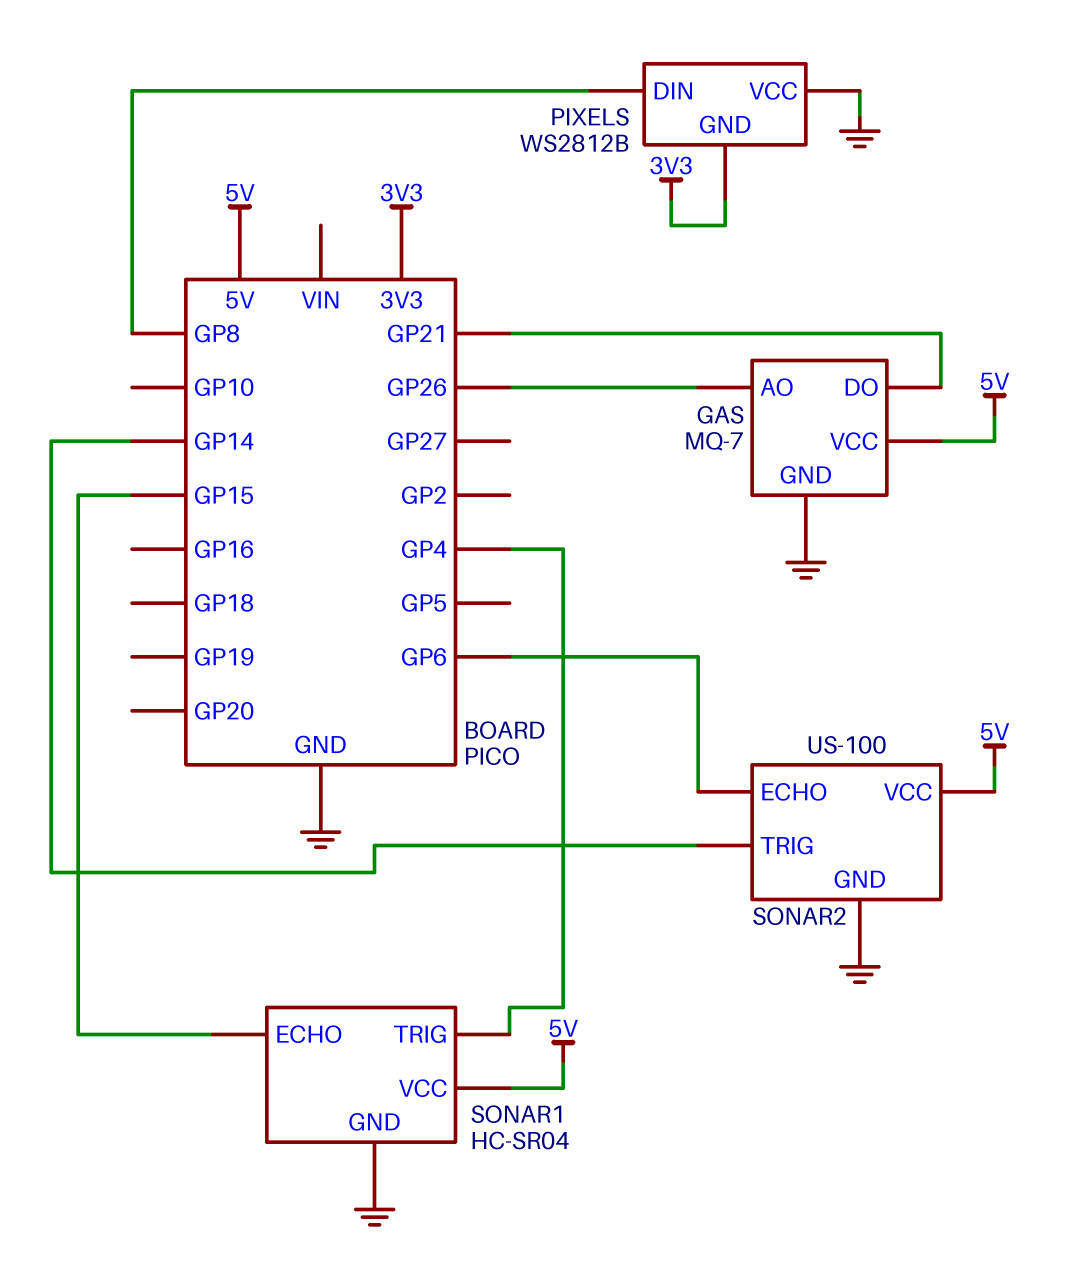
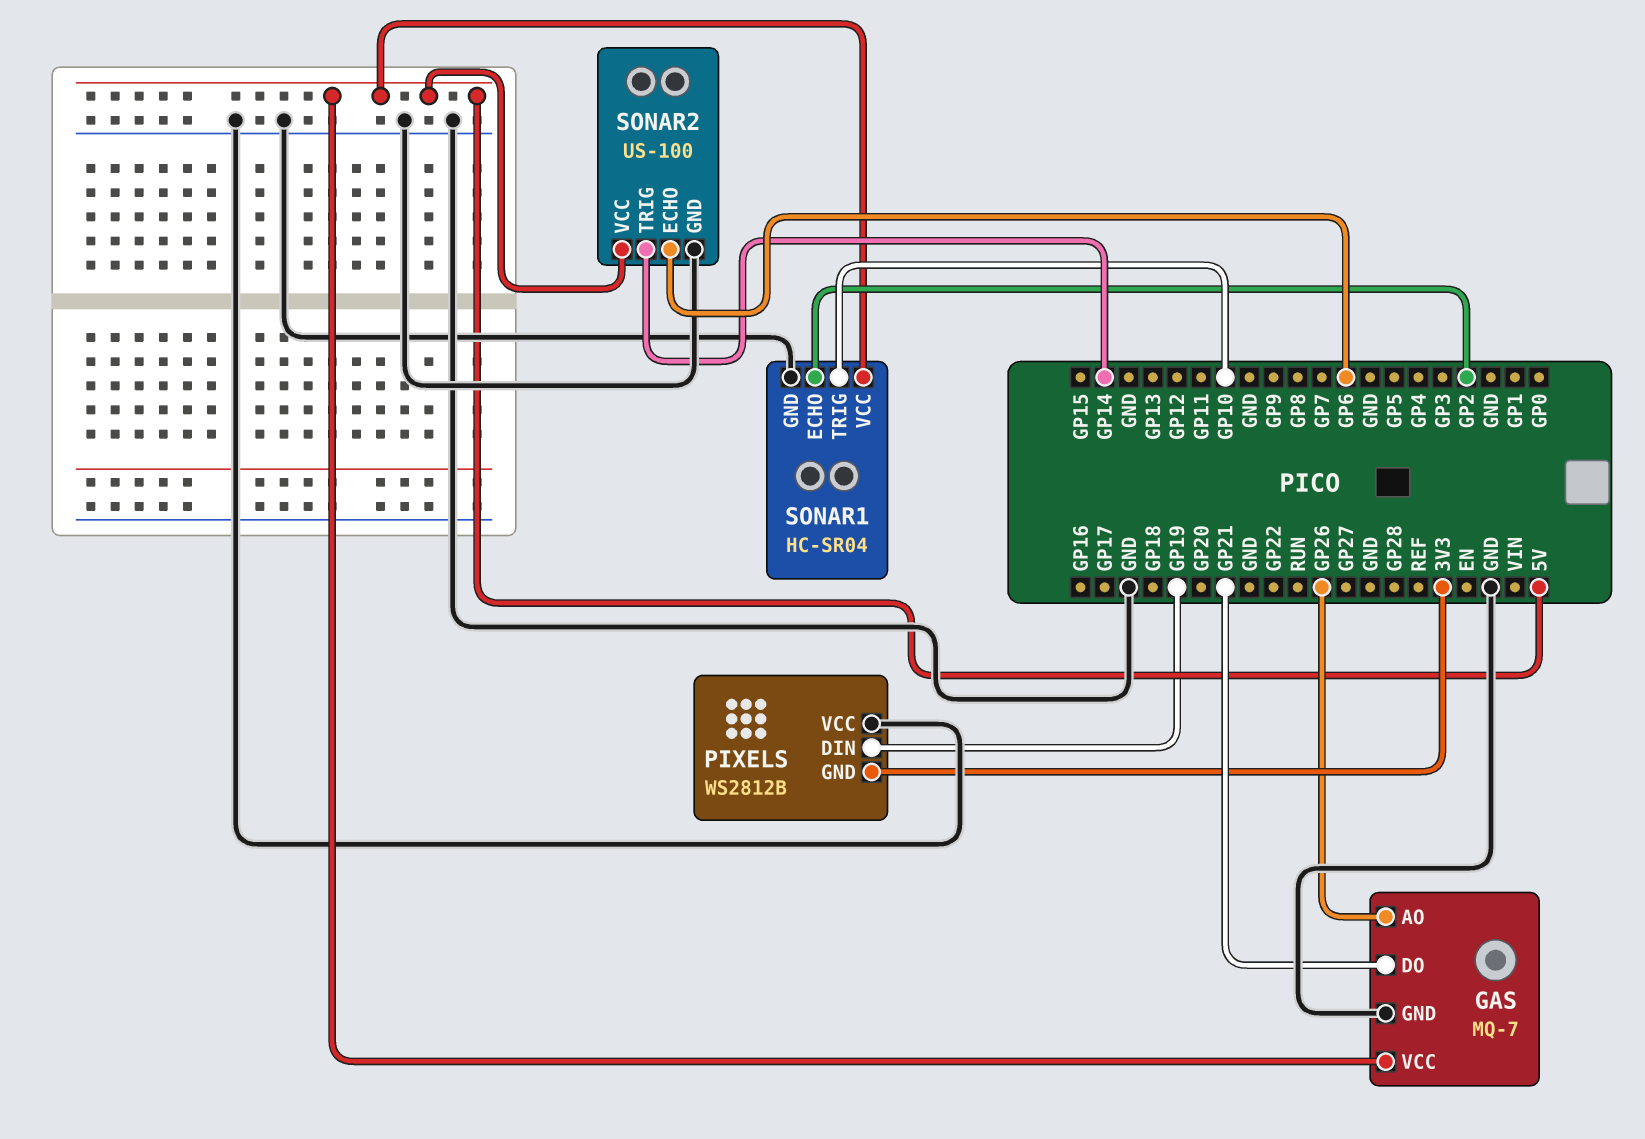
PIXELS pin DIN: GP8 -> GP19
SONAR1 pin ECHO: GP15 -> GP2
SONAR1 pin TRIG: GP4 -> GP10

